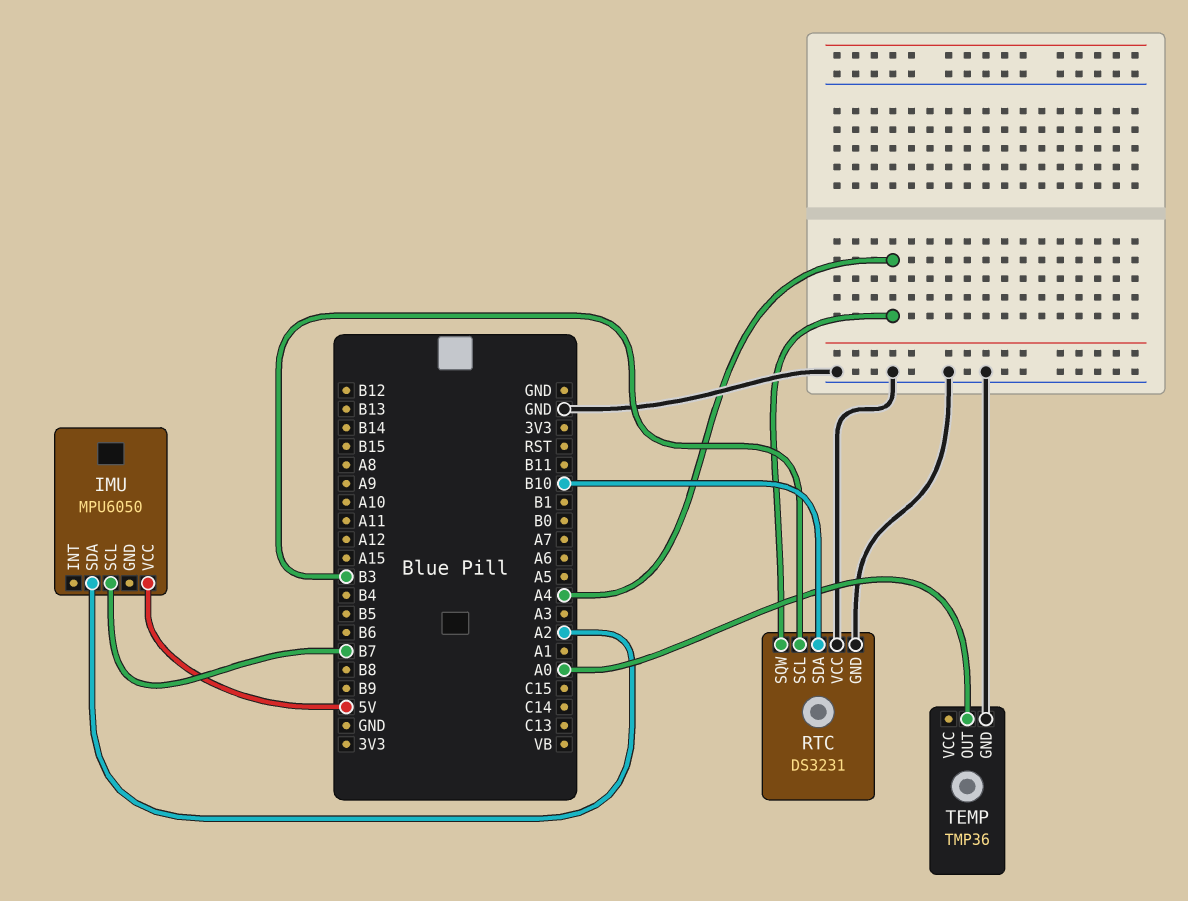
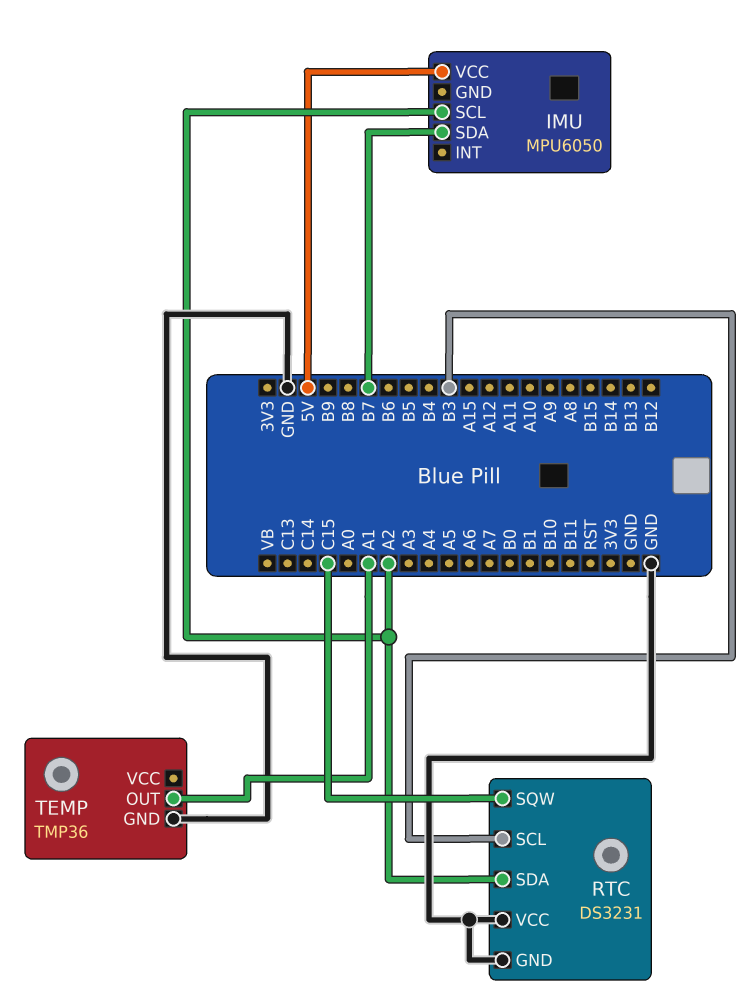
IMU pin SCL: B7 -> A2
IMU pin SDA: A2 -> B7
RTC pin SDA: B10 -> A2
RTC pin SQW: A4 -> C15
TEMP pin OUT: A0 -> A1

